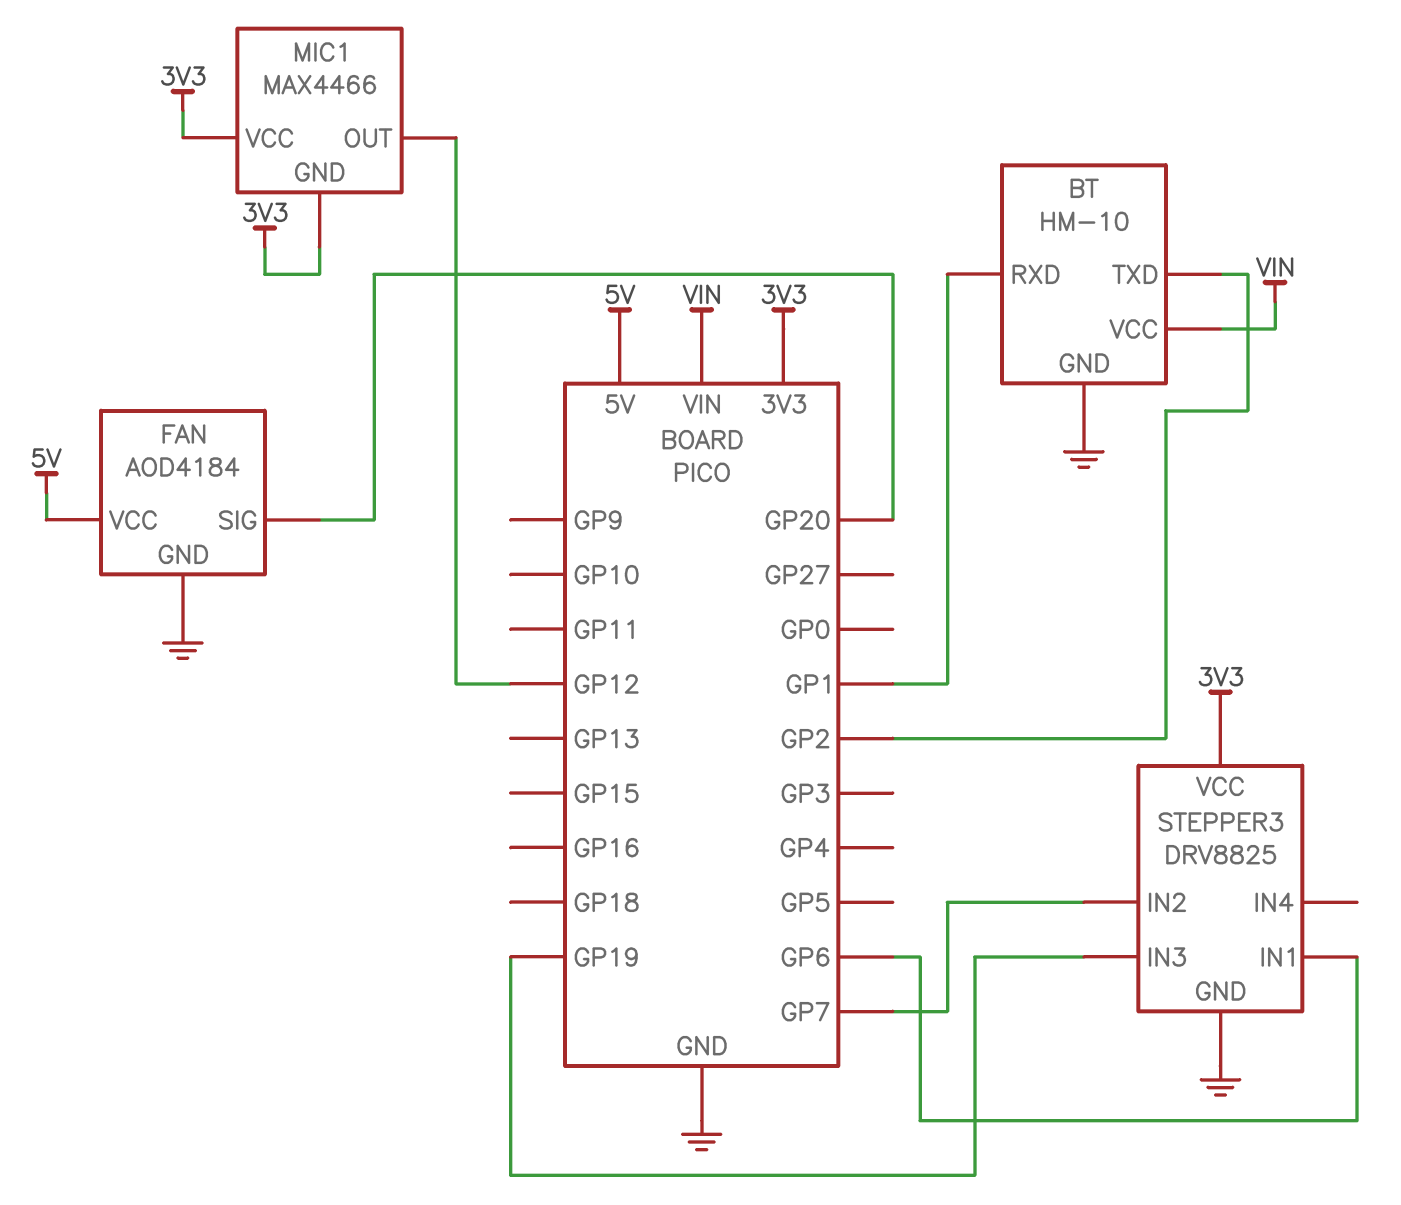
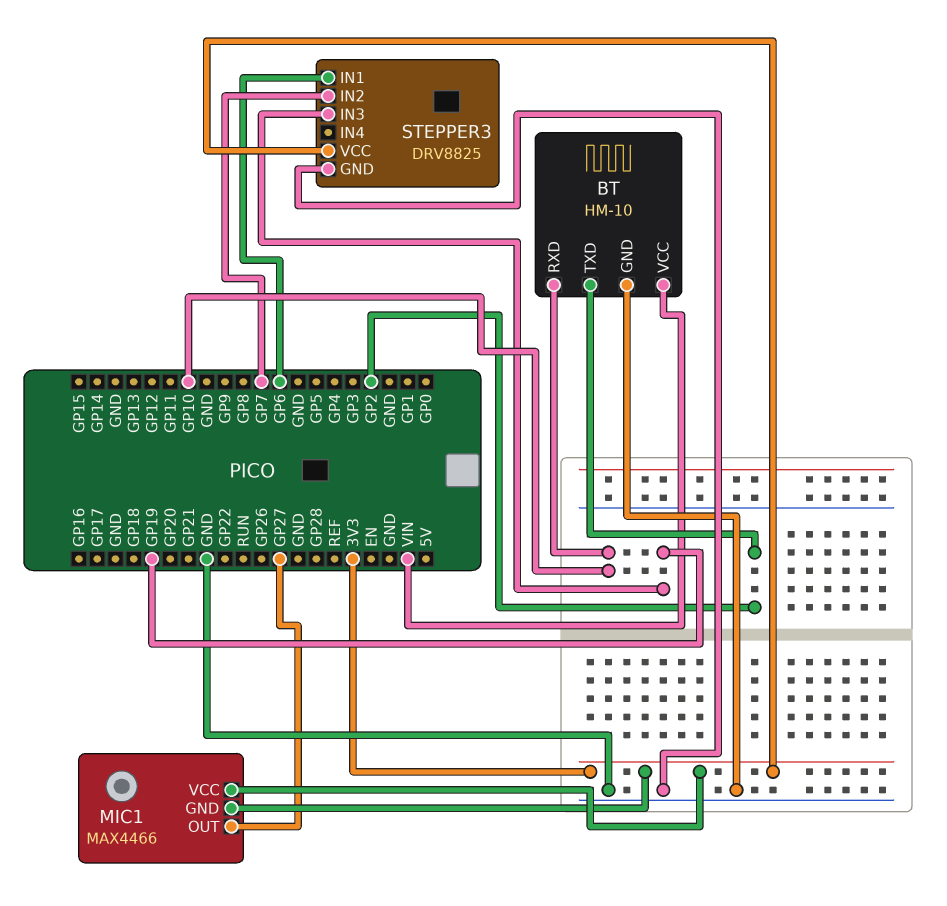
BT pin RXD: GP1 -> GP10
FAN: AOD4184 -> none
FAN pin GND: GND -> none
FAN pin SIG: GP20 -> none
FAN pin VCC: 5V -> none
MIC1 pin OUT: GP12 -> GP27

